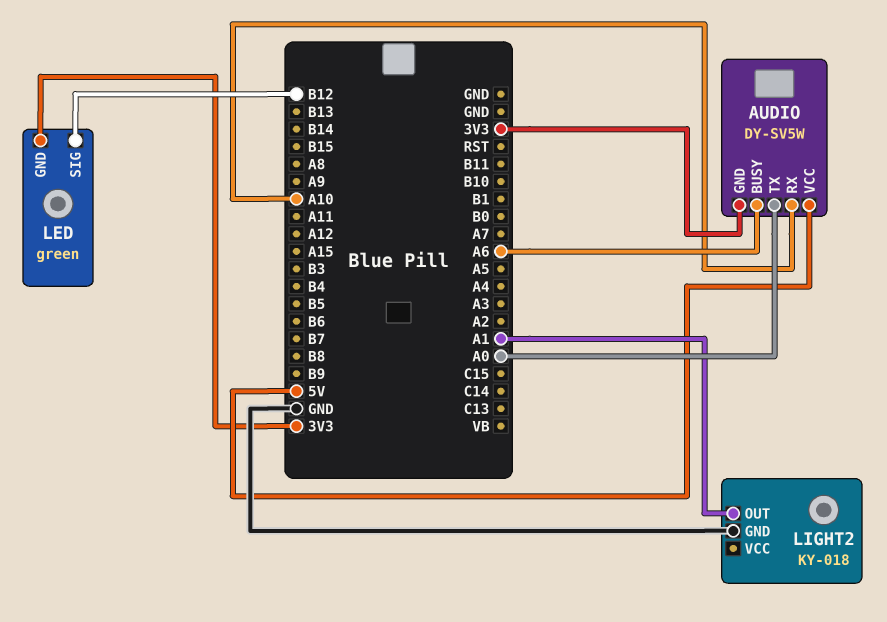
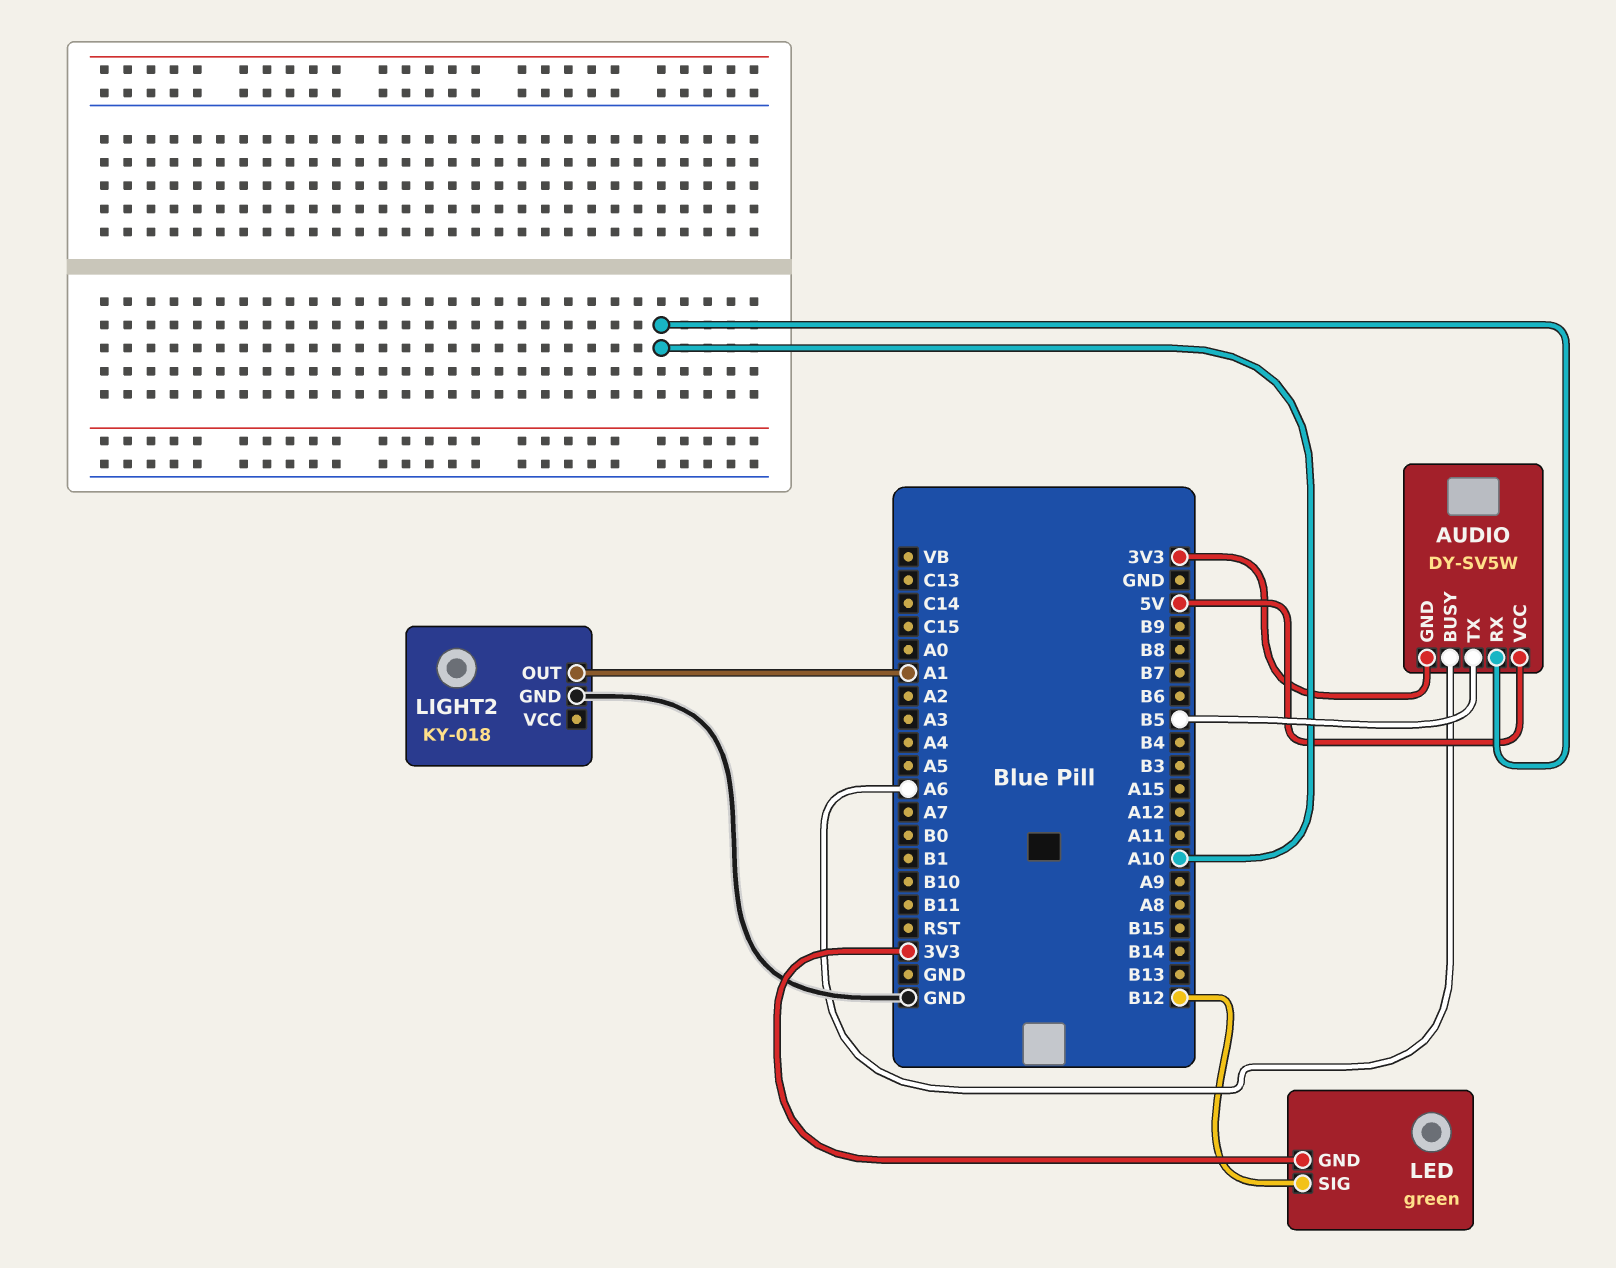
AUDIO pin TX: A0 -> B5

